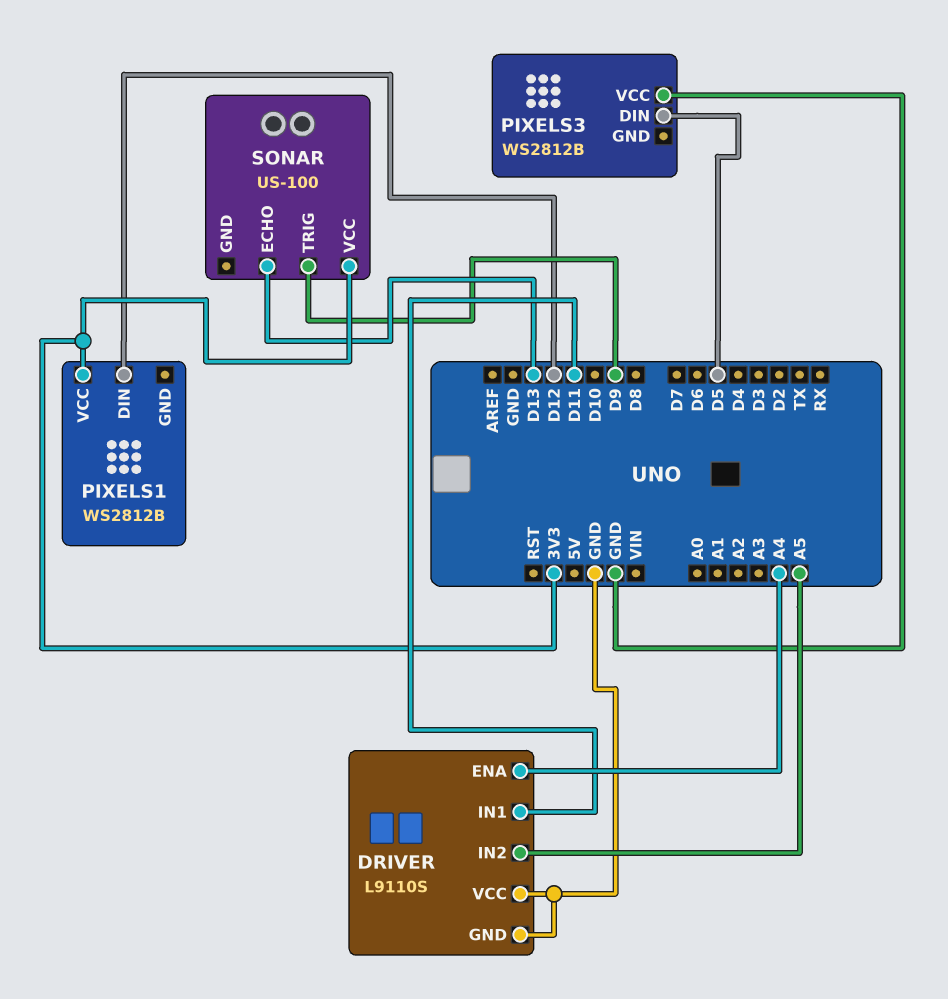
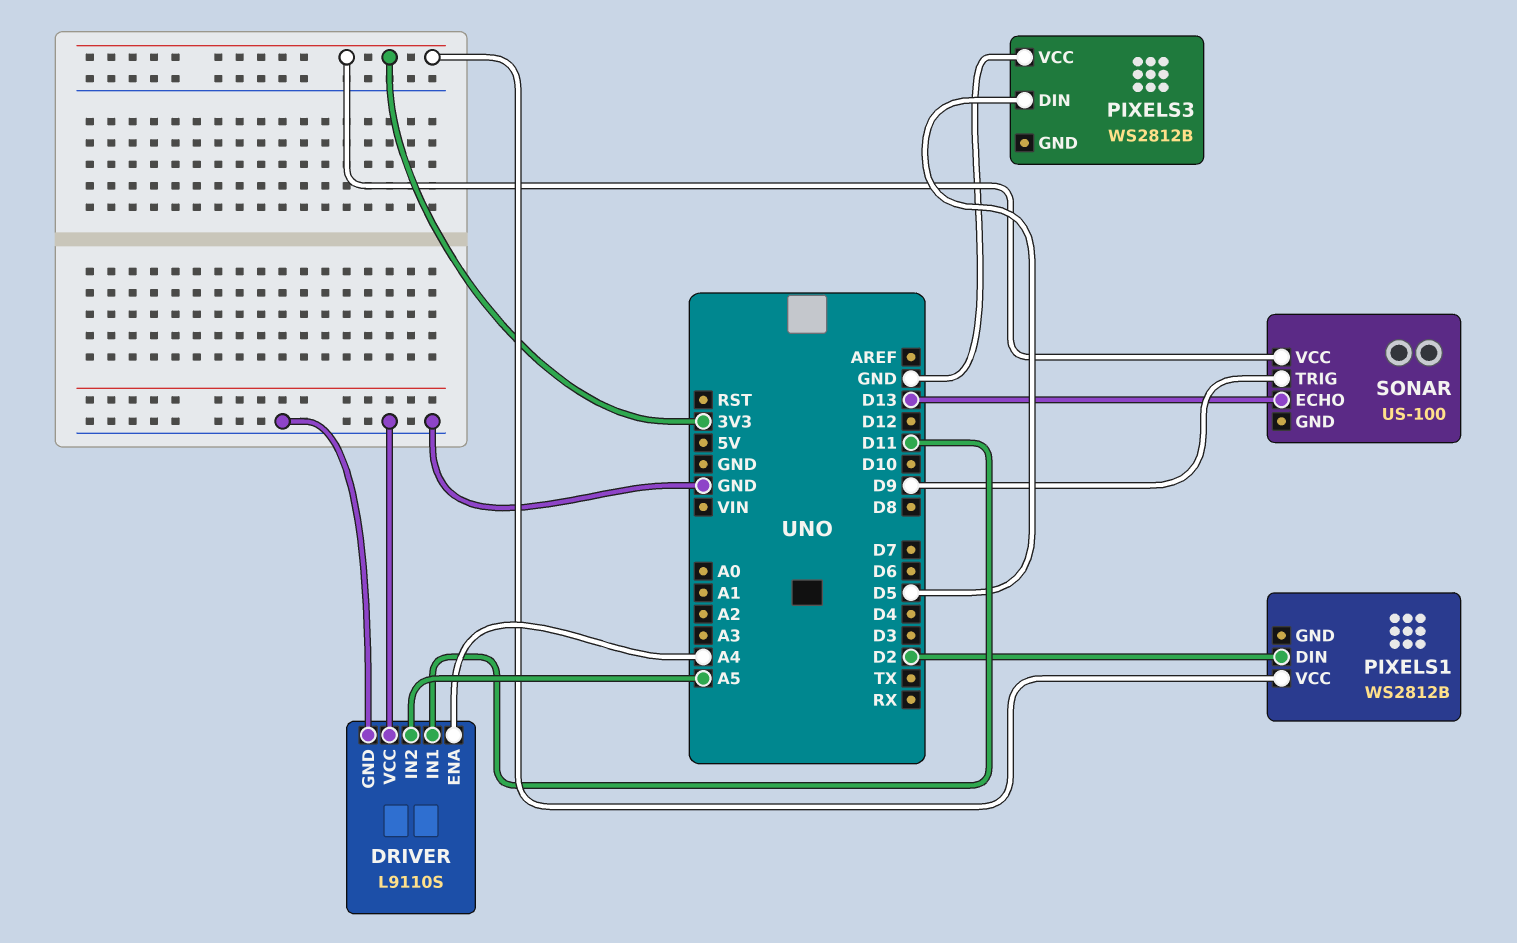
PIXELS1 pin DIN: D12 -> D2

